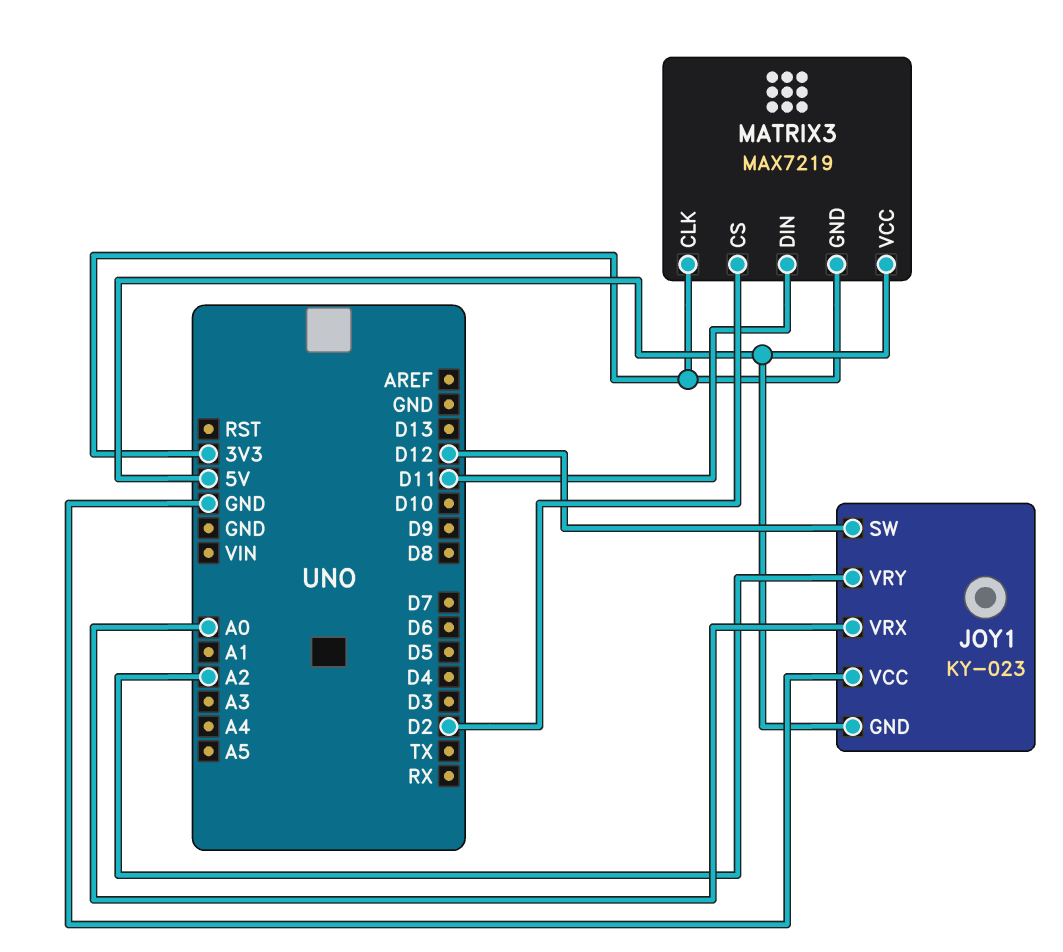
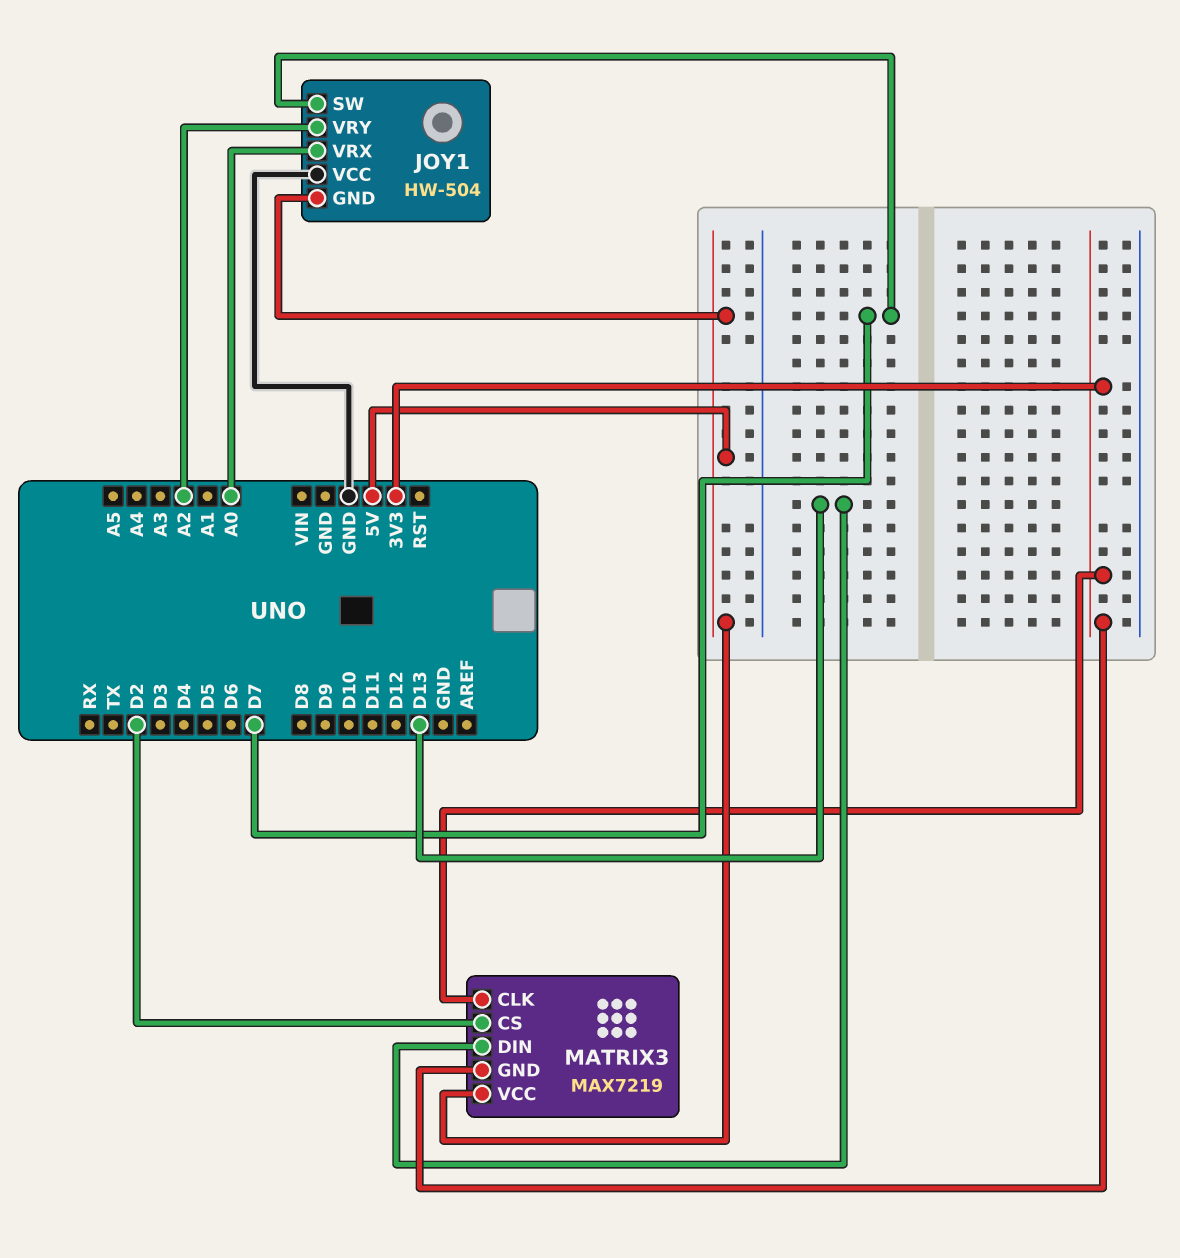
JOY1: KY-023 -> HW-504
JOY1 pin SW: D12 -> D7
MATRIX3 pin DIN: D11 -> D13

